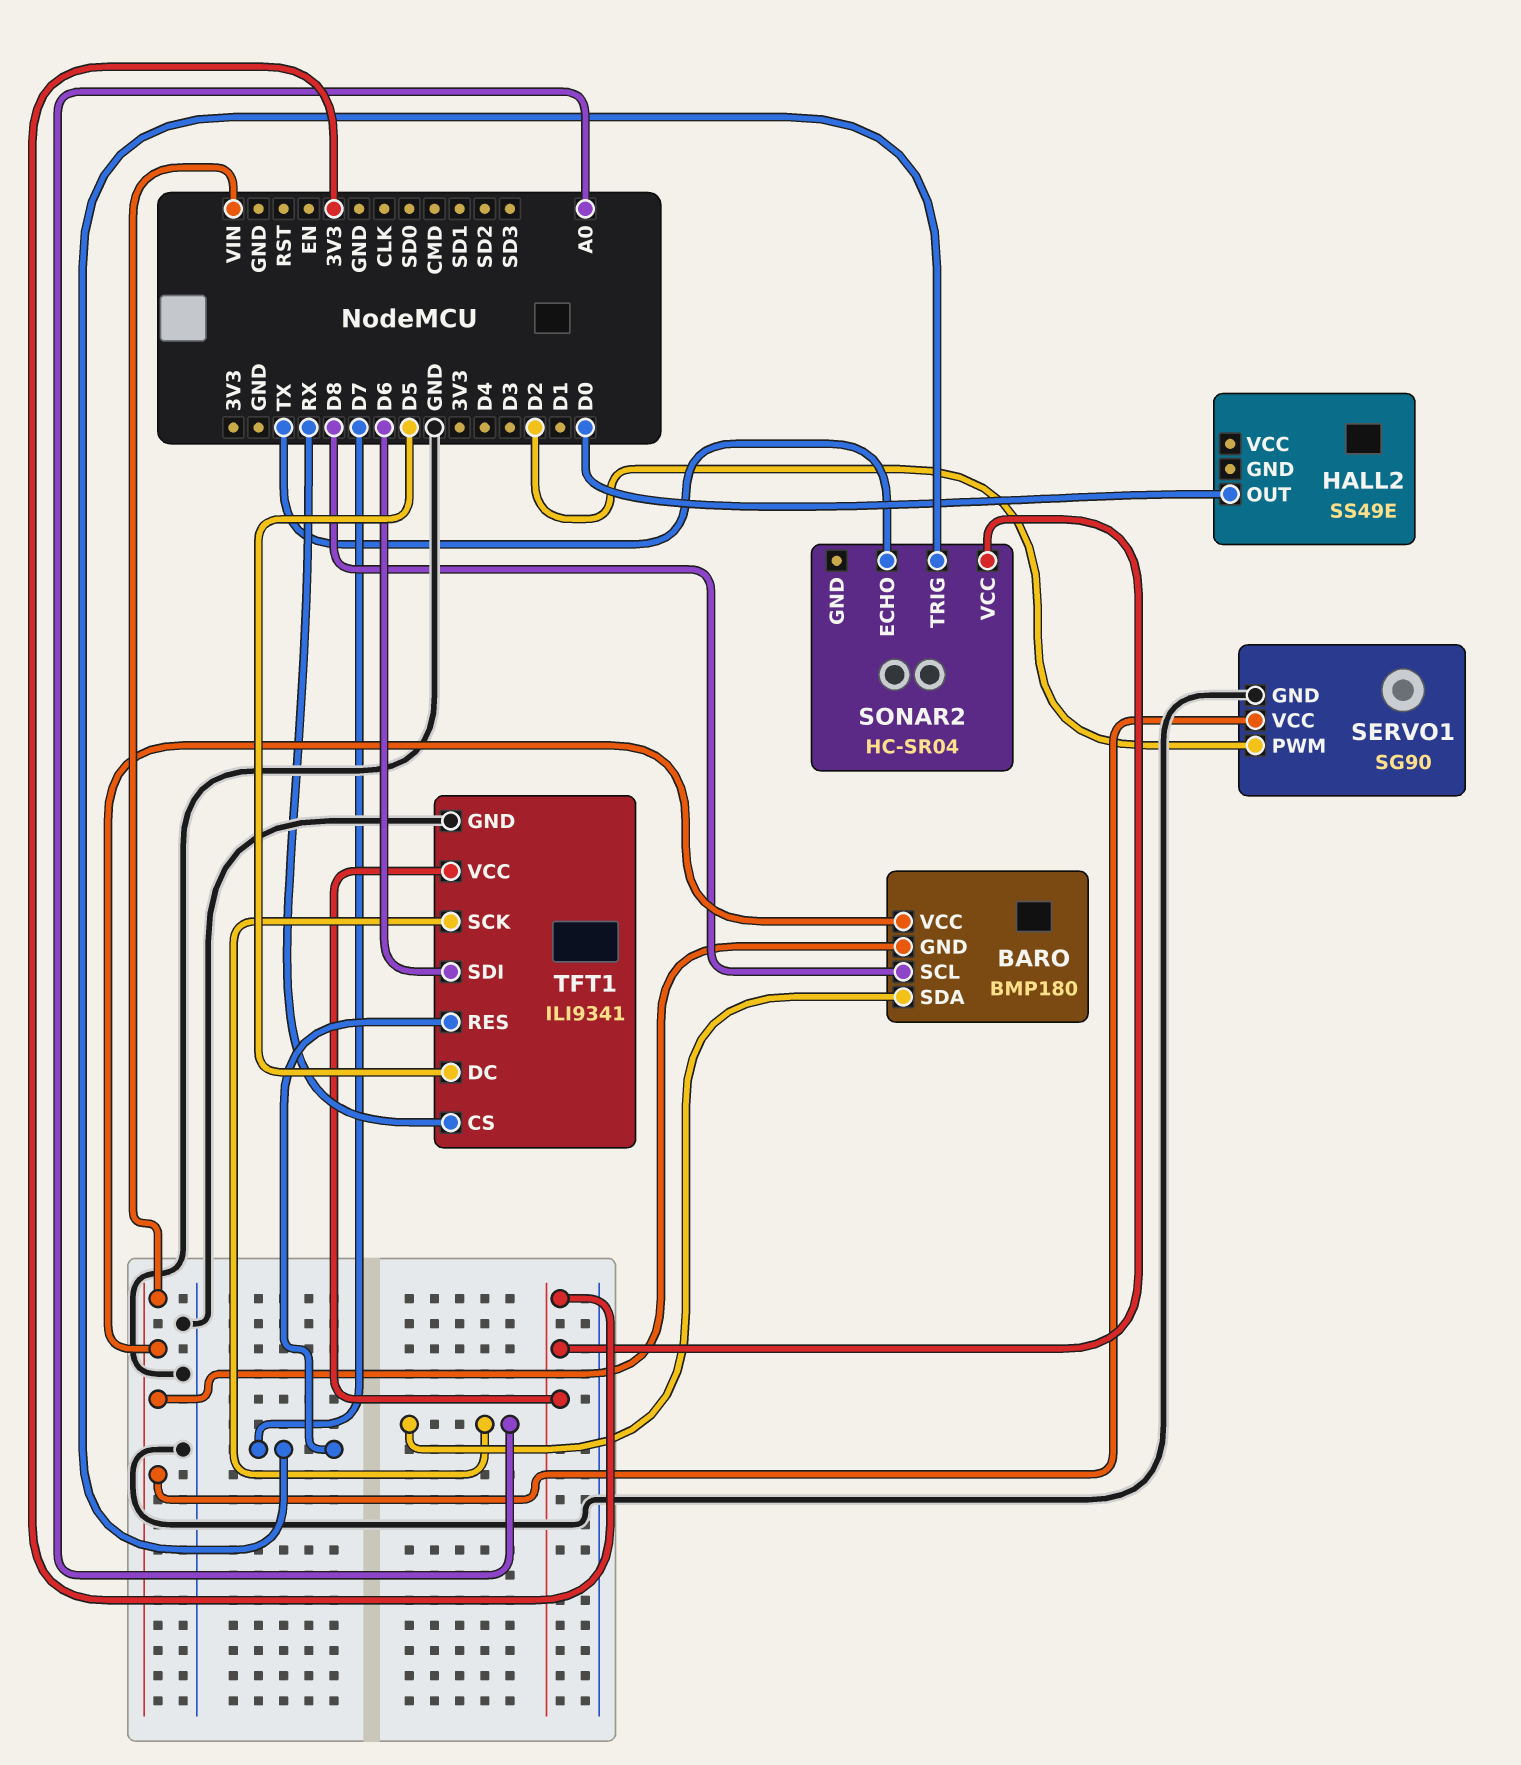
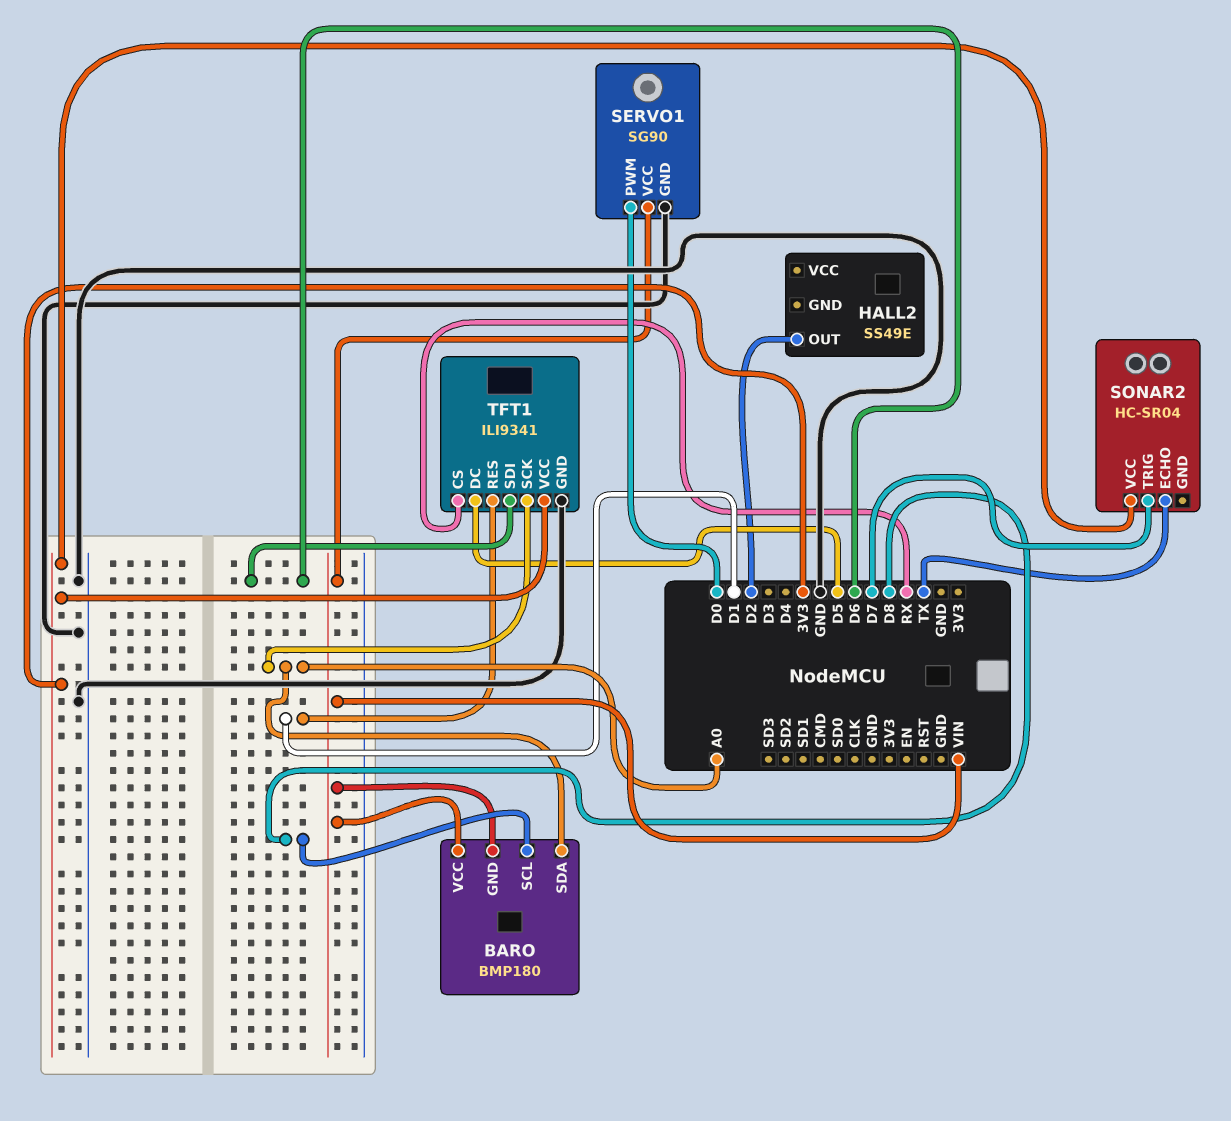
HALL2 pin OUT: D0 -> D2
SERVO1 pin PWM: D2 -> D0
TFT1 pin RES: D7 -> D1

